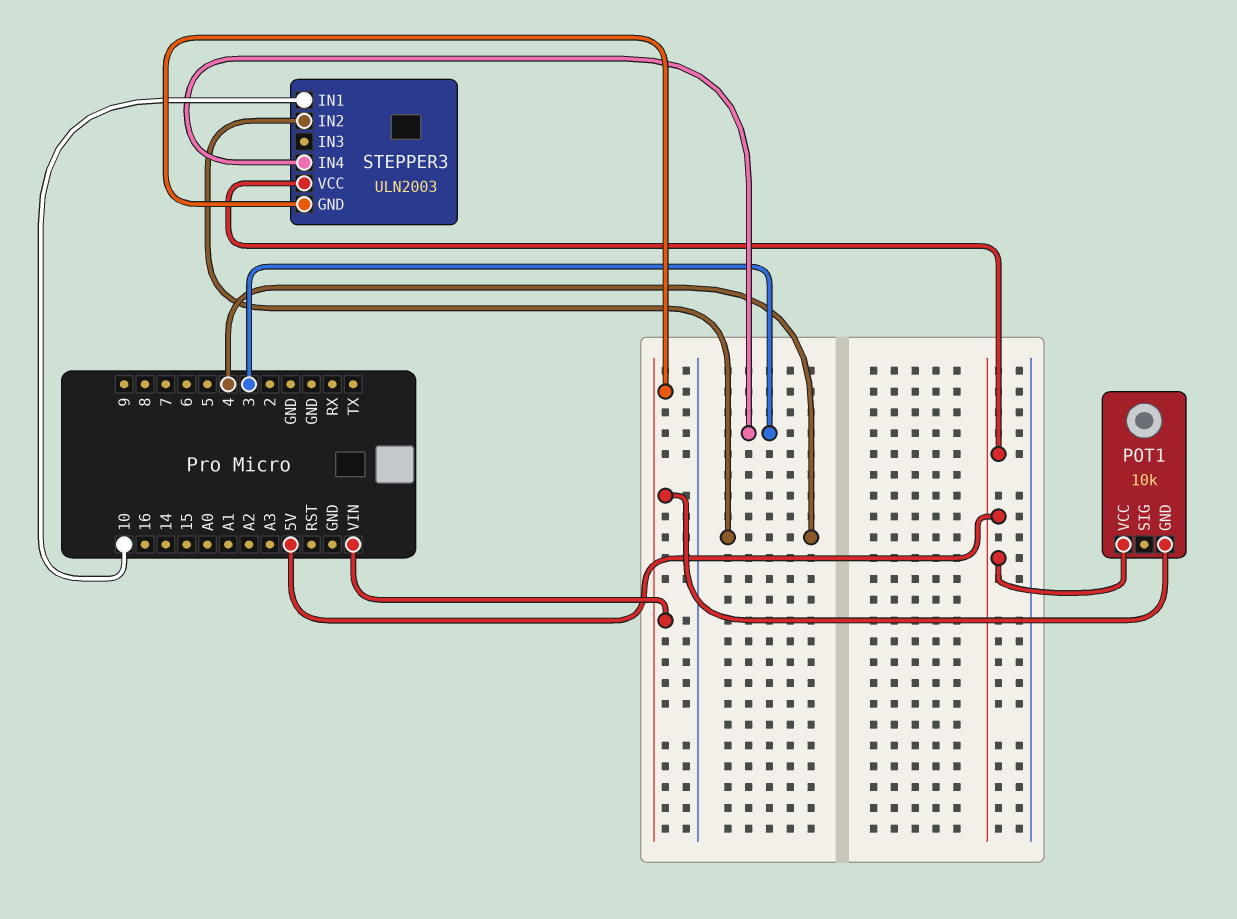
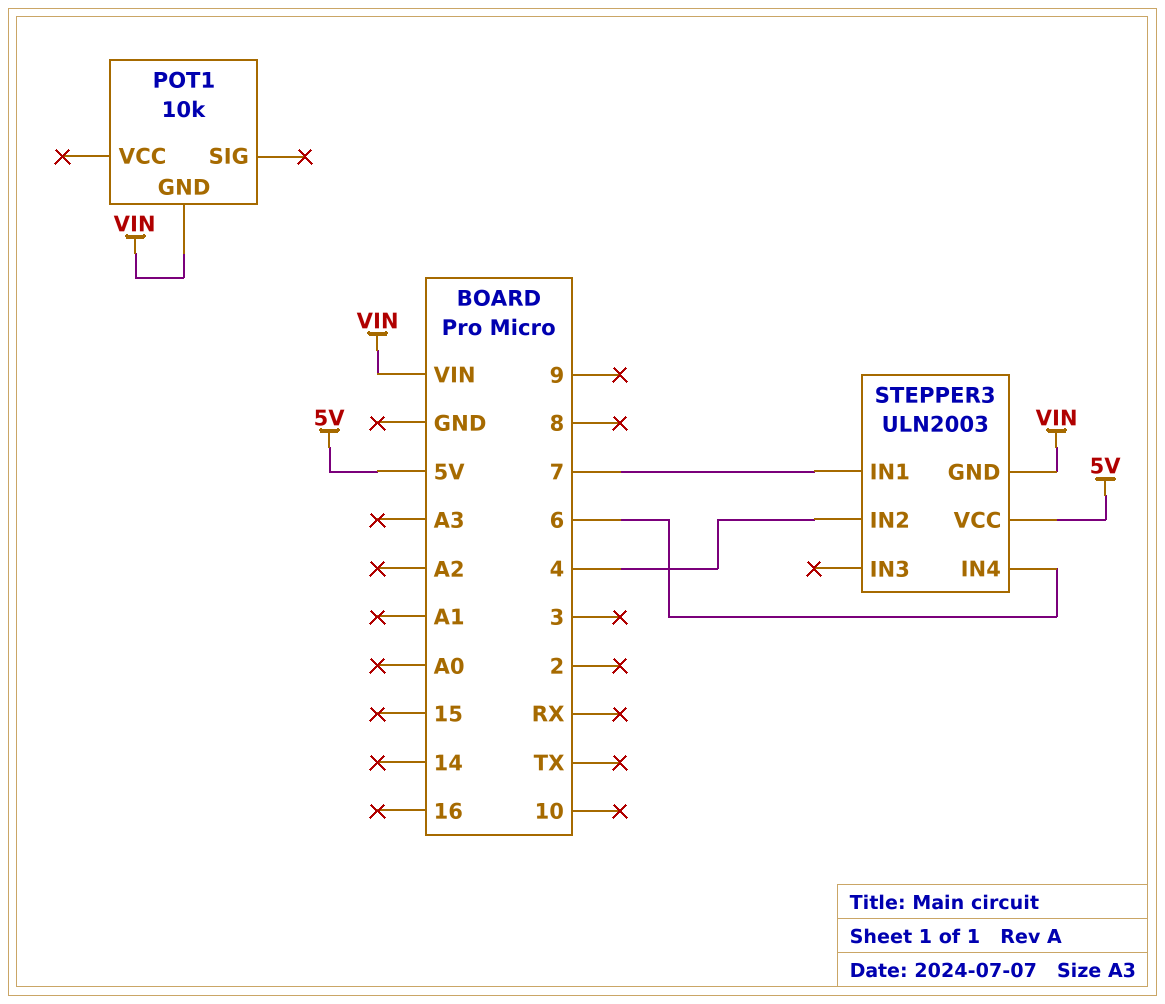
POT1 pin VCC: 5V -> none
STEPPER3 pin IN1: 10 -> 7
STEPPER3 pin IN4: 3 -> 6

